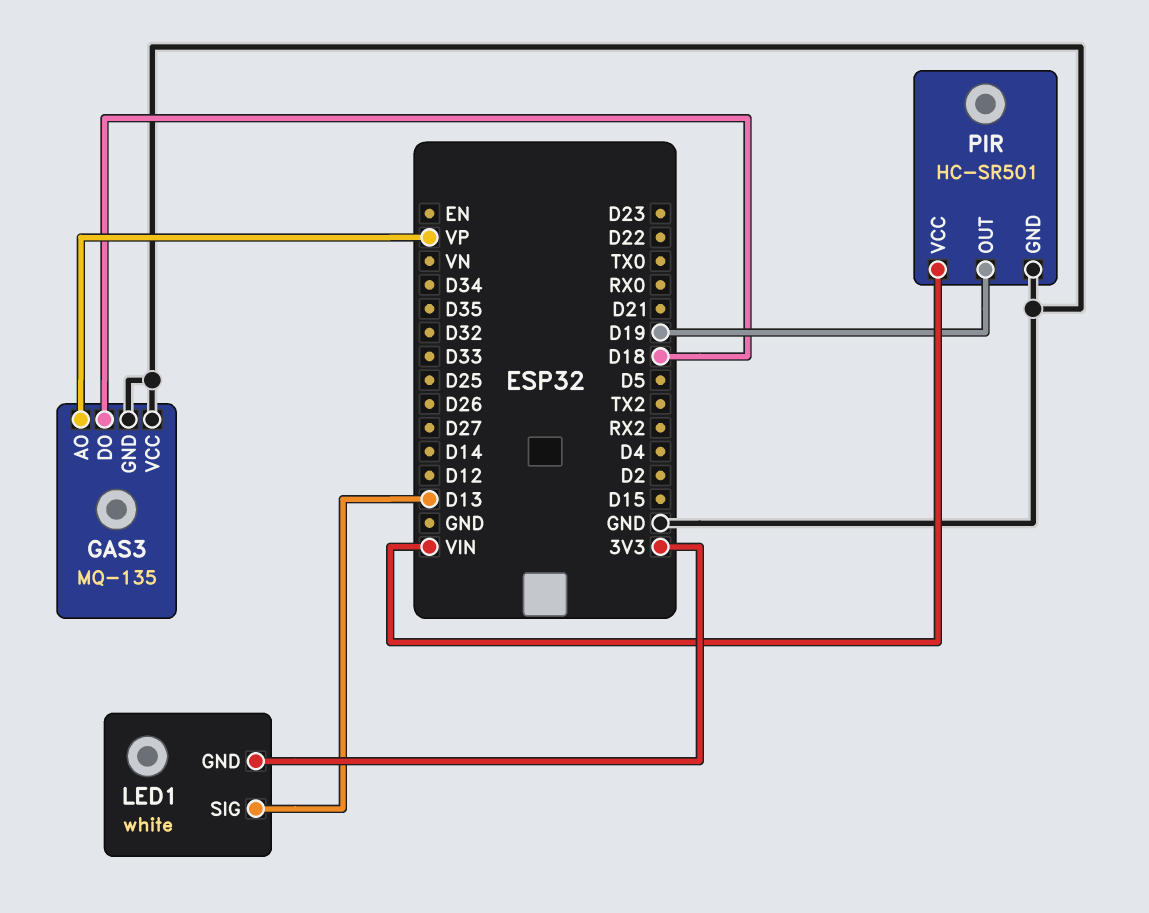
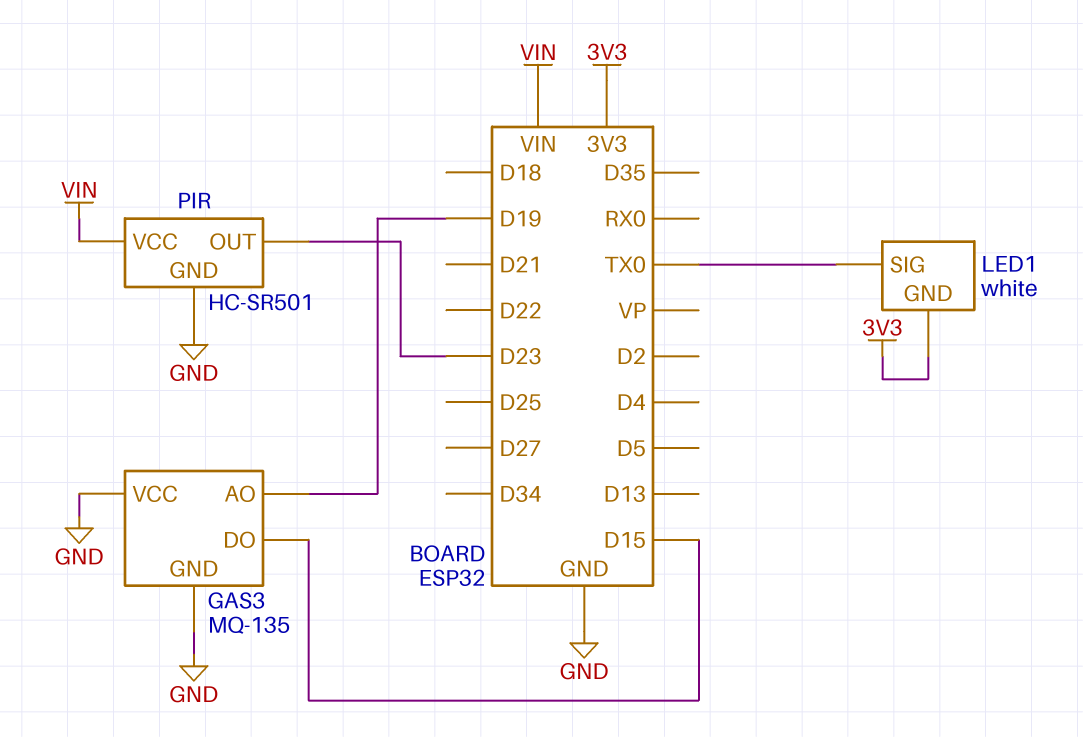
GAS3 pin AO: VP -> D19
GAS3 pin DO: D18 -> D15
LED1 pin SIG: D13 -> TX0
PIR pin OUT: D19 -> D23

